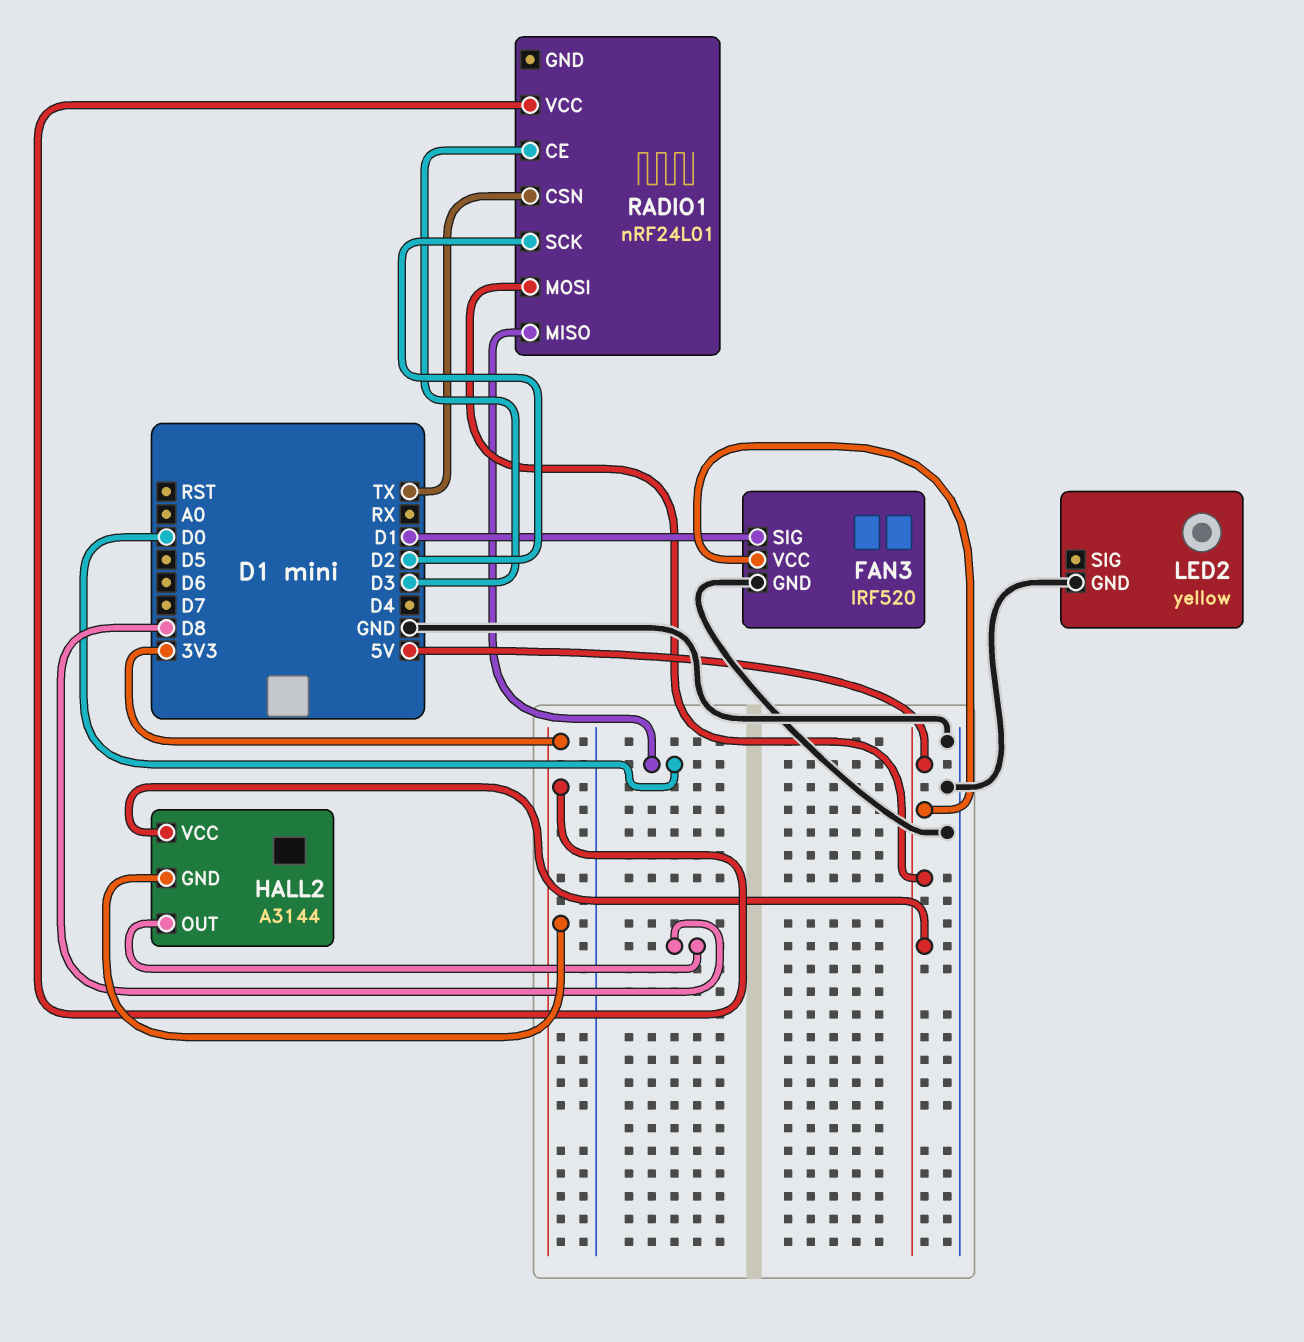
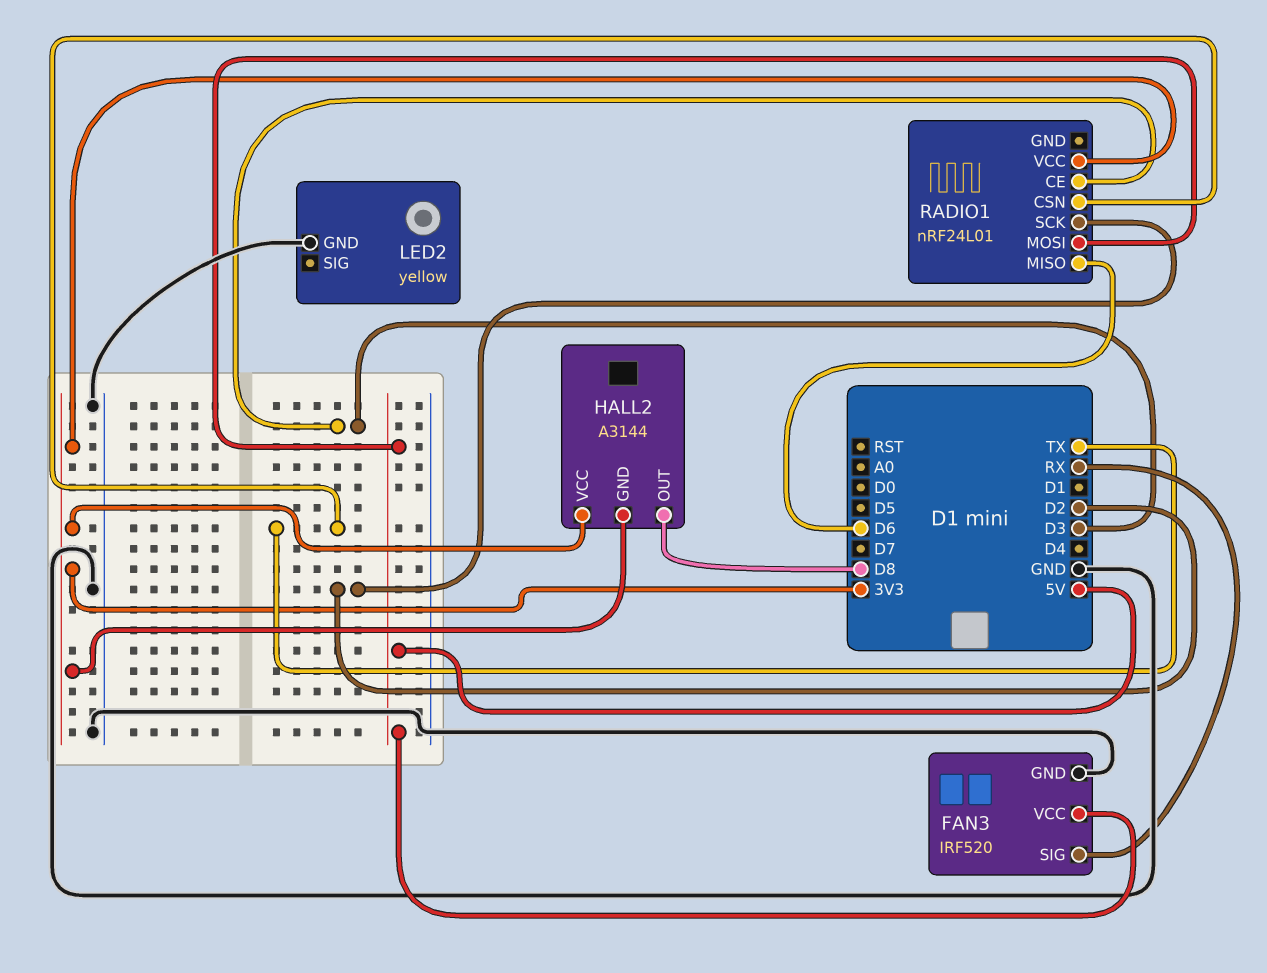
FAN3 pin SIG: D1 -> RX
HALL2 pin VCC: 5V -> 3V3
RADIO1 pin MISO: D0 -> D6

